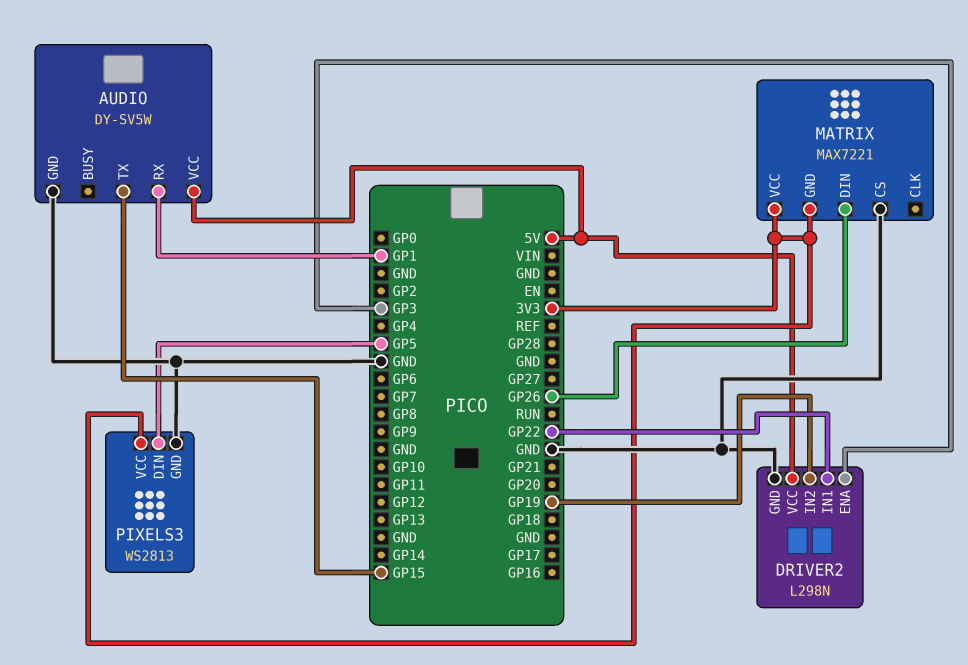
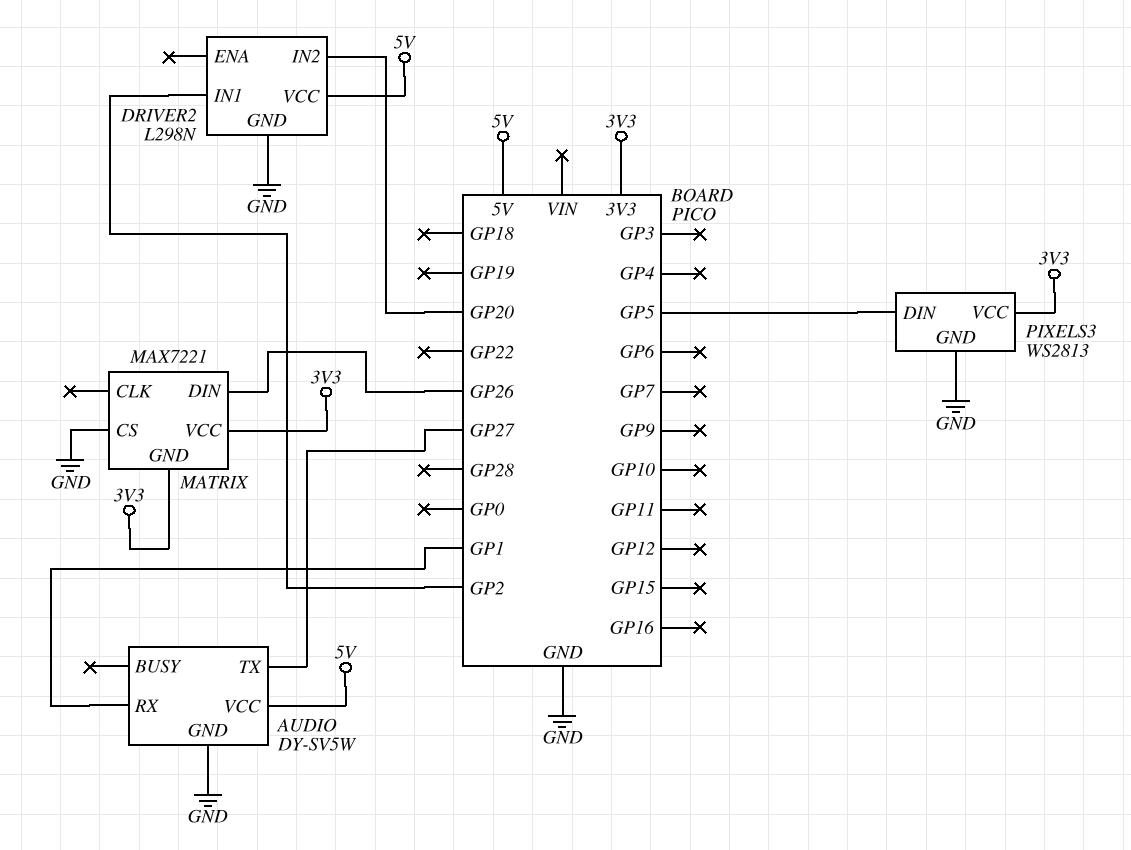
AUDIO pin TX: GP15 -> GP27
DRIVER2 pin ENA: GP3 -> none
DRIVER2 pin IN1: GP22 -> GP2
DRIVER2 pin IN2: GP19 -> GP20

